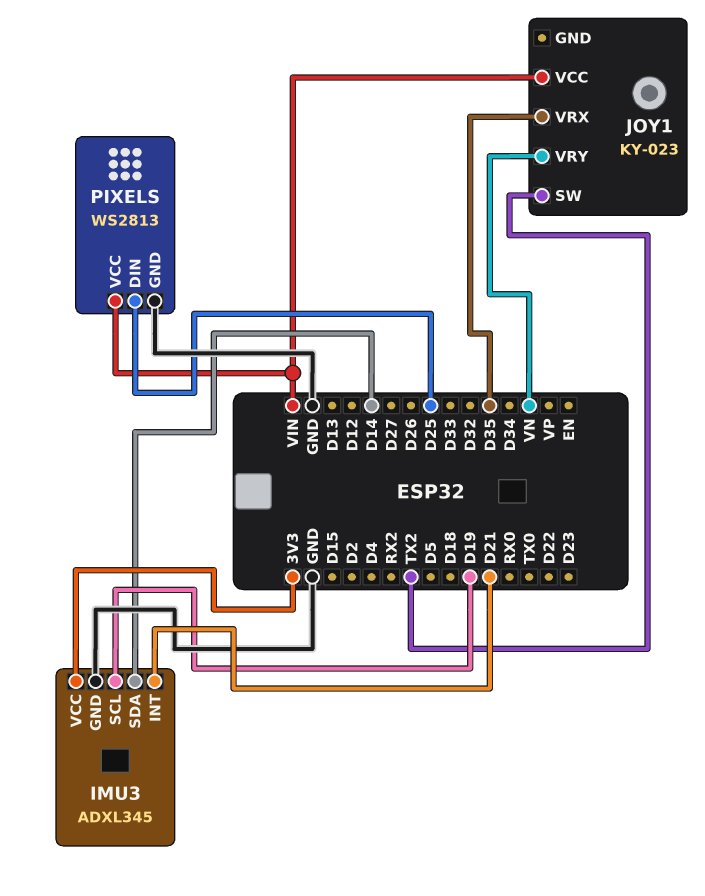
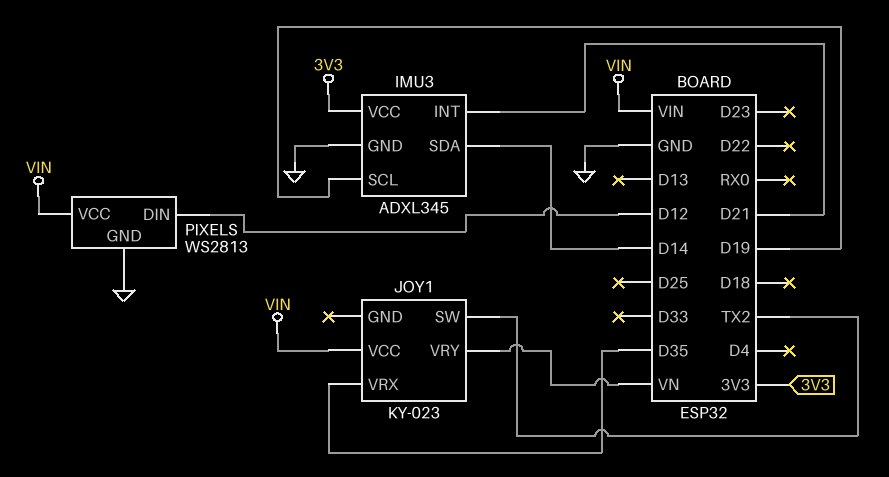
PIXELS pin DIN: D25 -> D12

